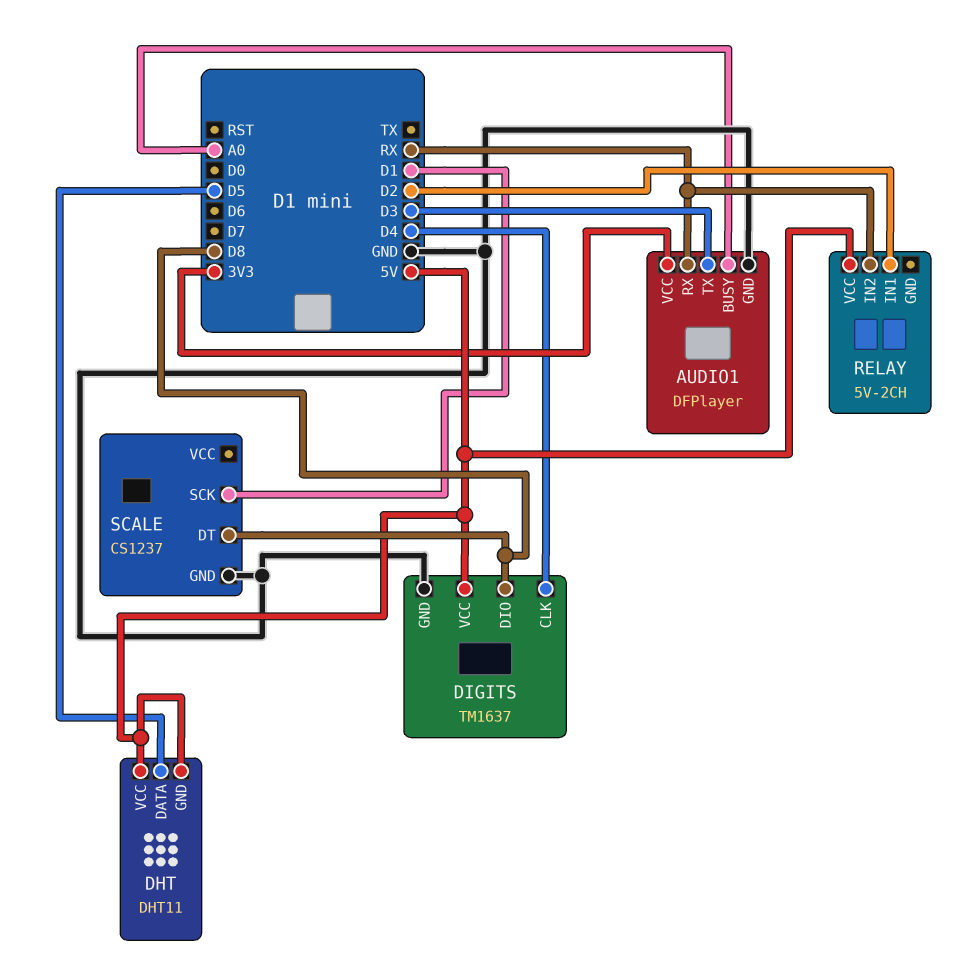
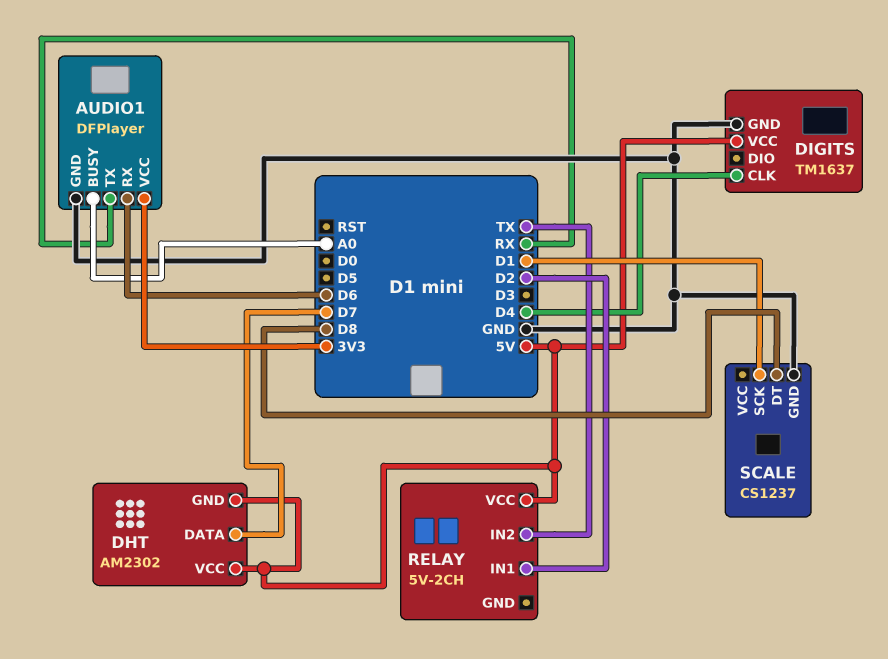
AUDIO1 pin RX: RX -> D6
AUDIO1 pin TX: D3 -> RX
DHT: DHT11 -> AM2302
DHT pin DATA: D5 -> D7
DIGITS pin DIO: D8 -> none
RELAY pin IN2: RX -> TX

